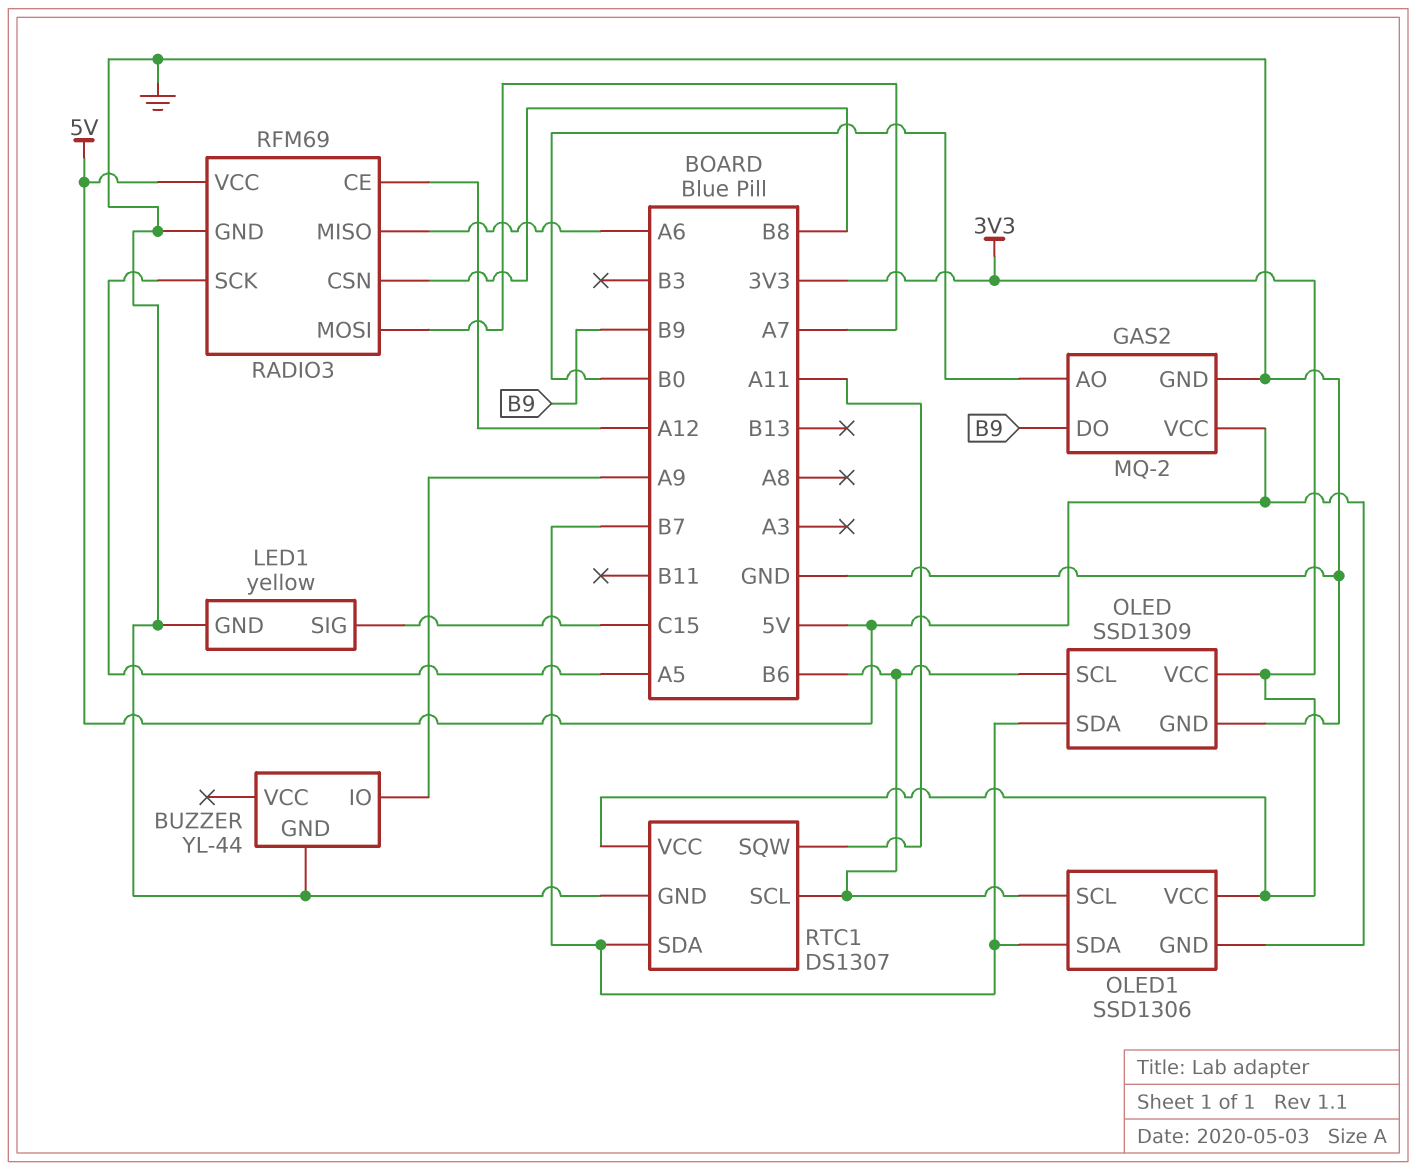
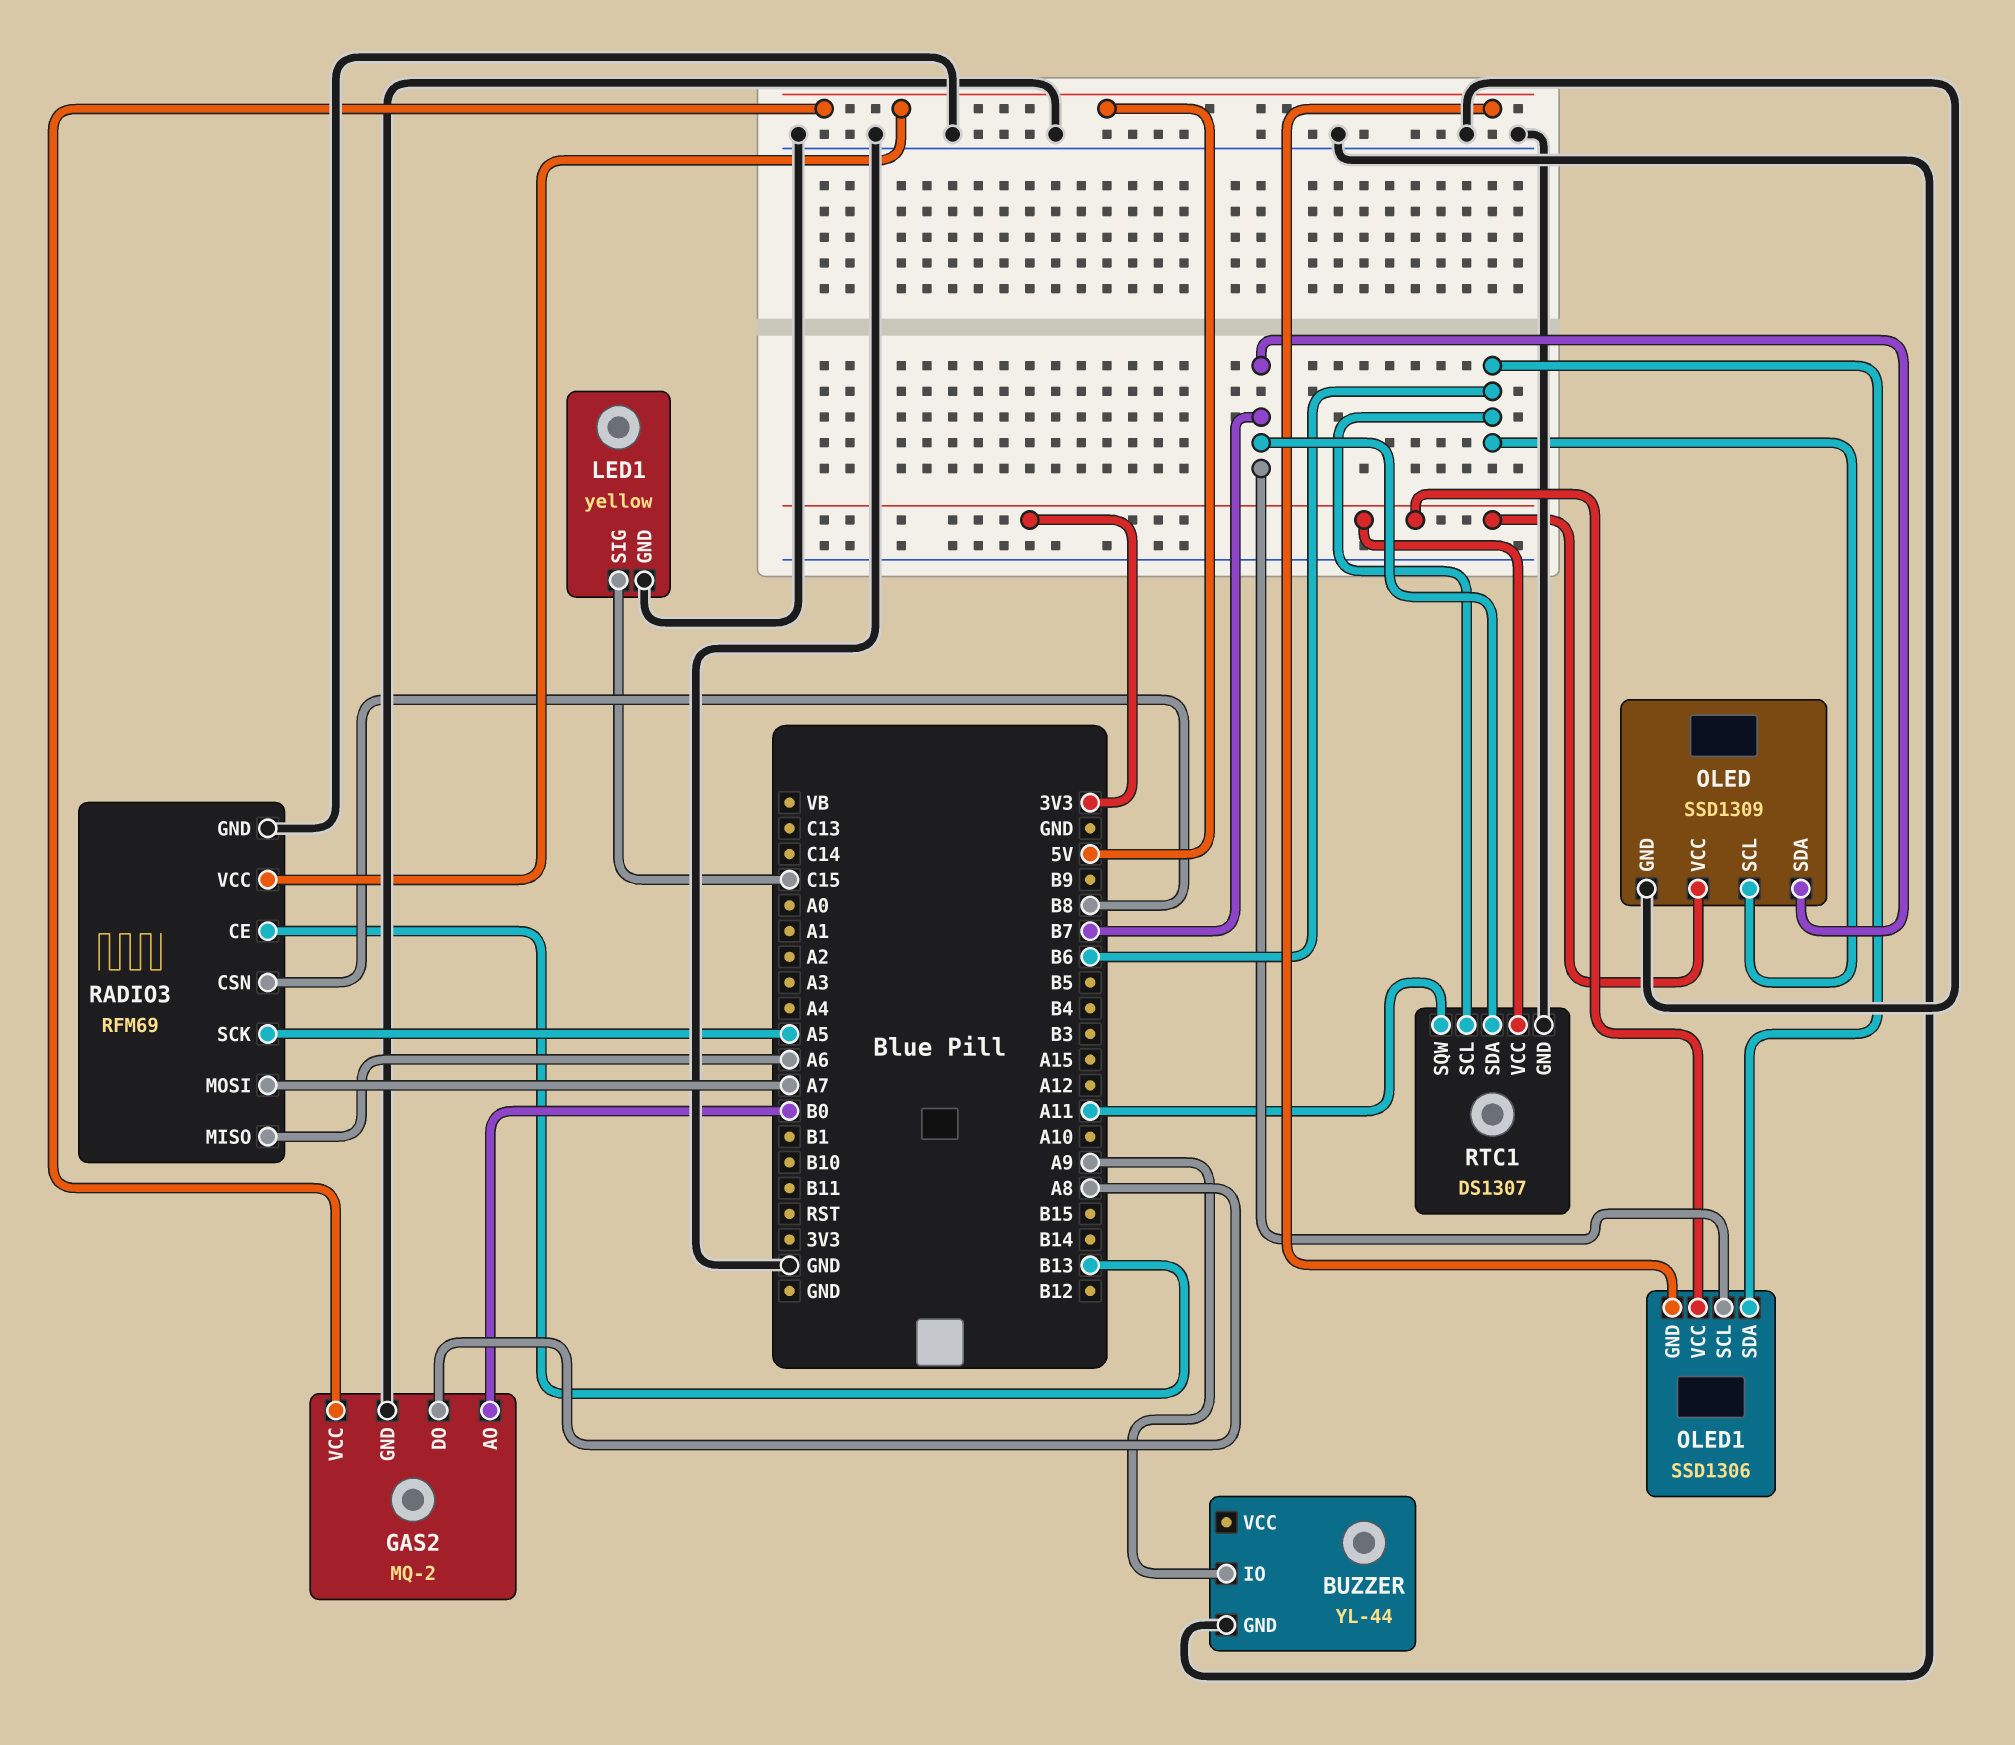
GAS2 pin DO: B9 -> A8
OLED1 pin SCL: B6 -> B7
OLED1 pin SDA: B7 -> B6
RADIO3 pin CE: A12 -> B13

